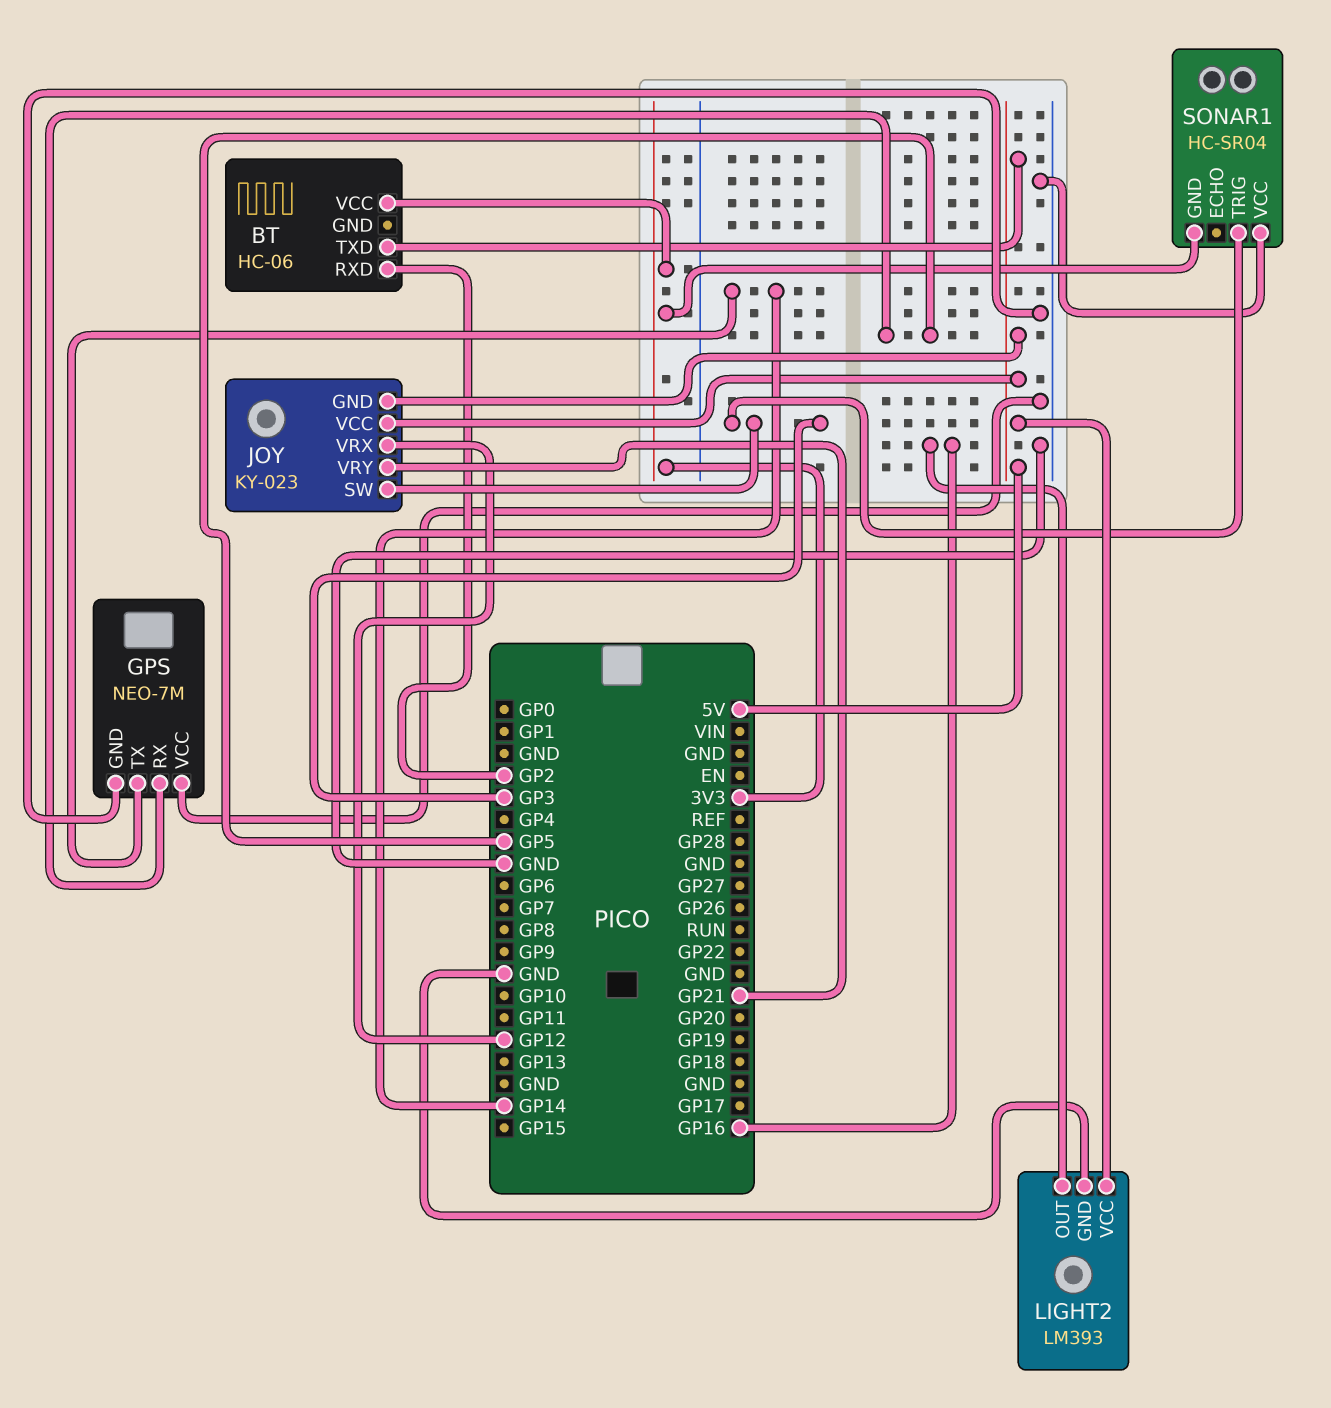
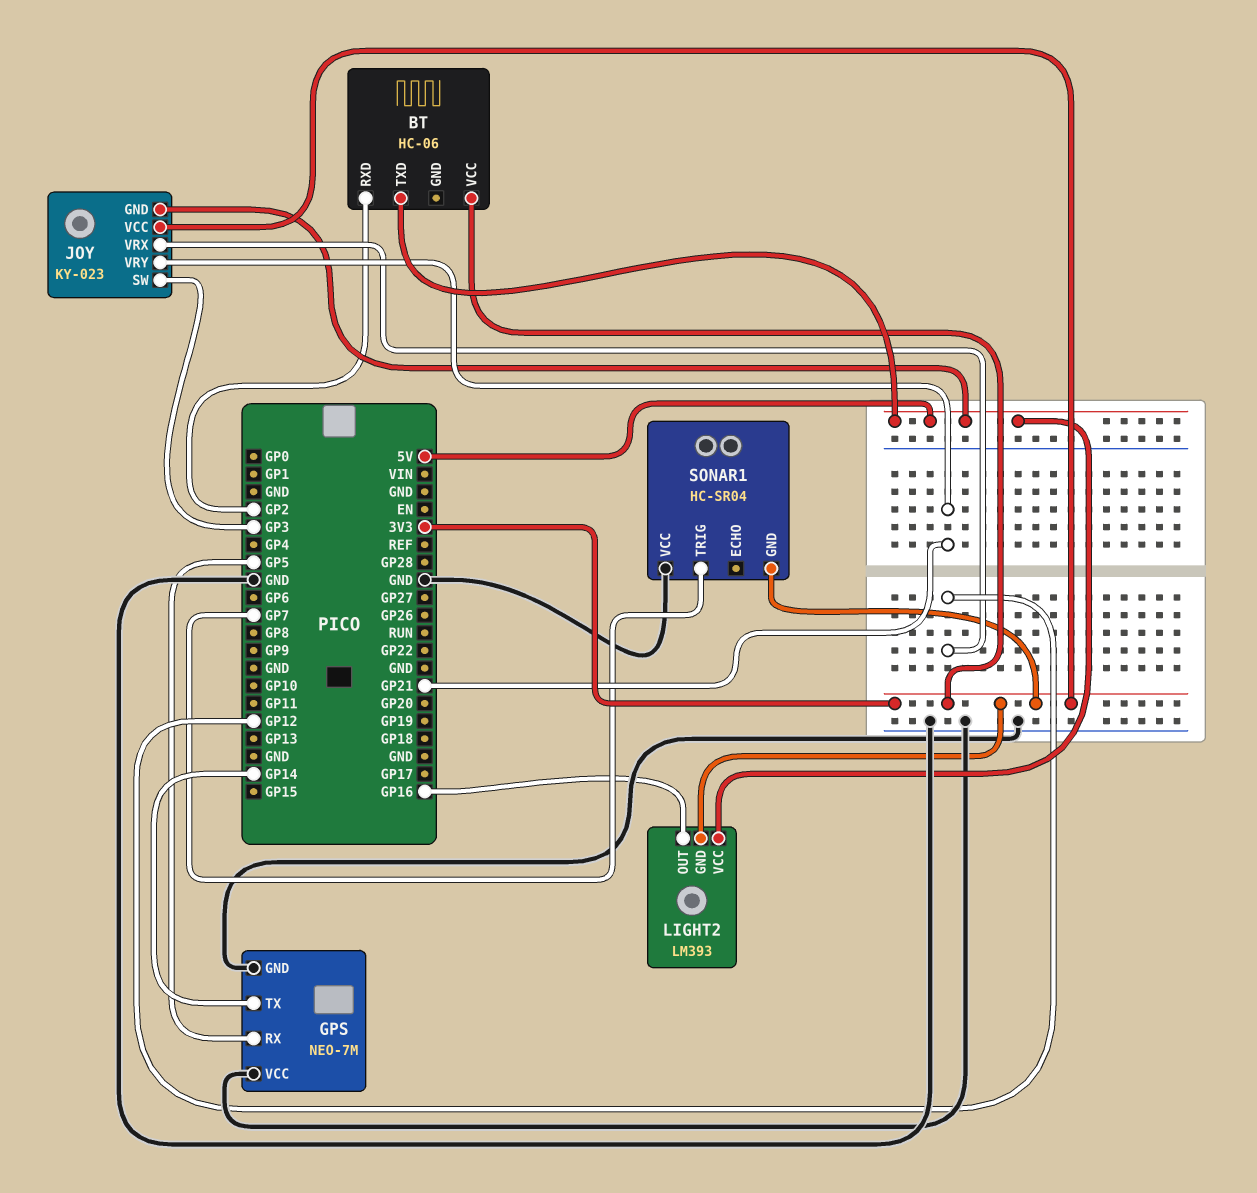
JOY pin VCC: 5V -> 3V3
LIGHT2 pin GND: GND -> 3V3
SONAR1 pin TRIG: GP3 -> GP7

